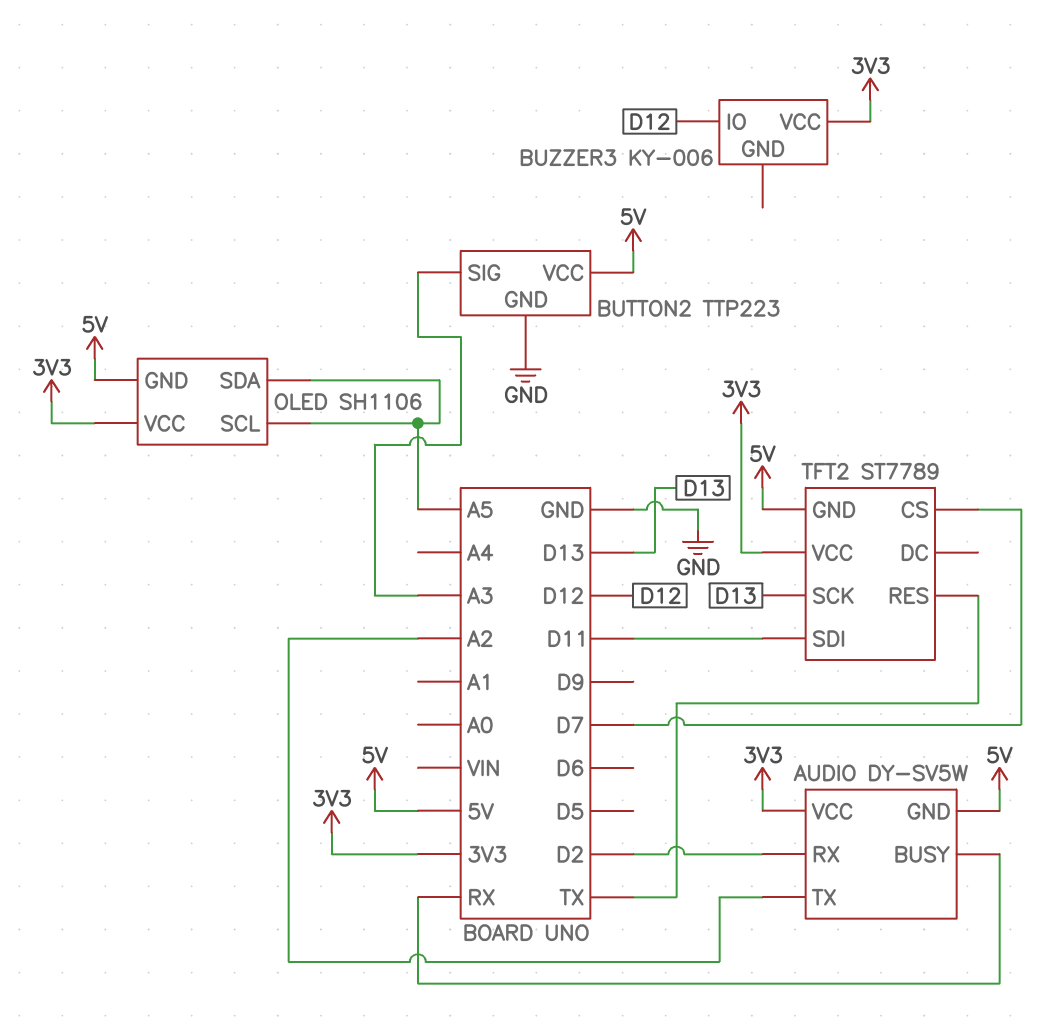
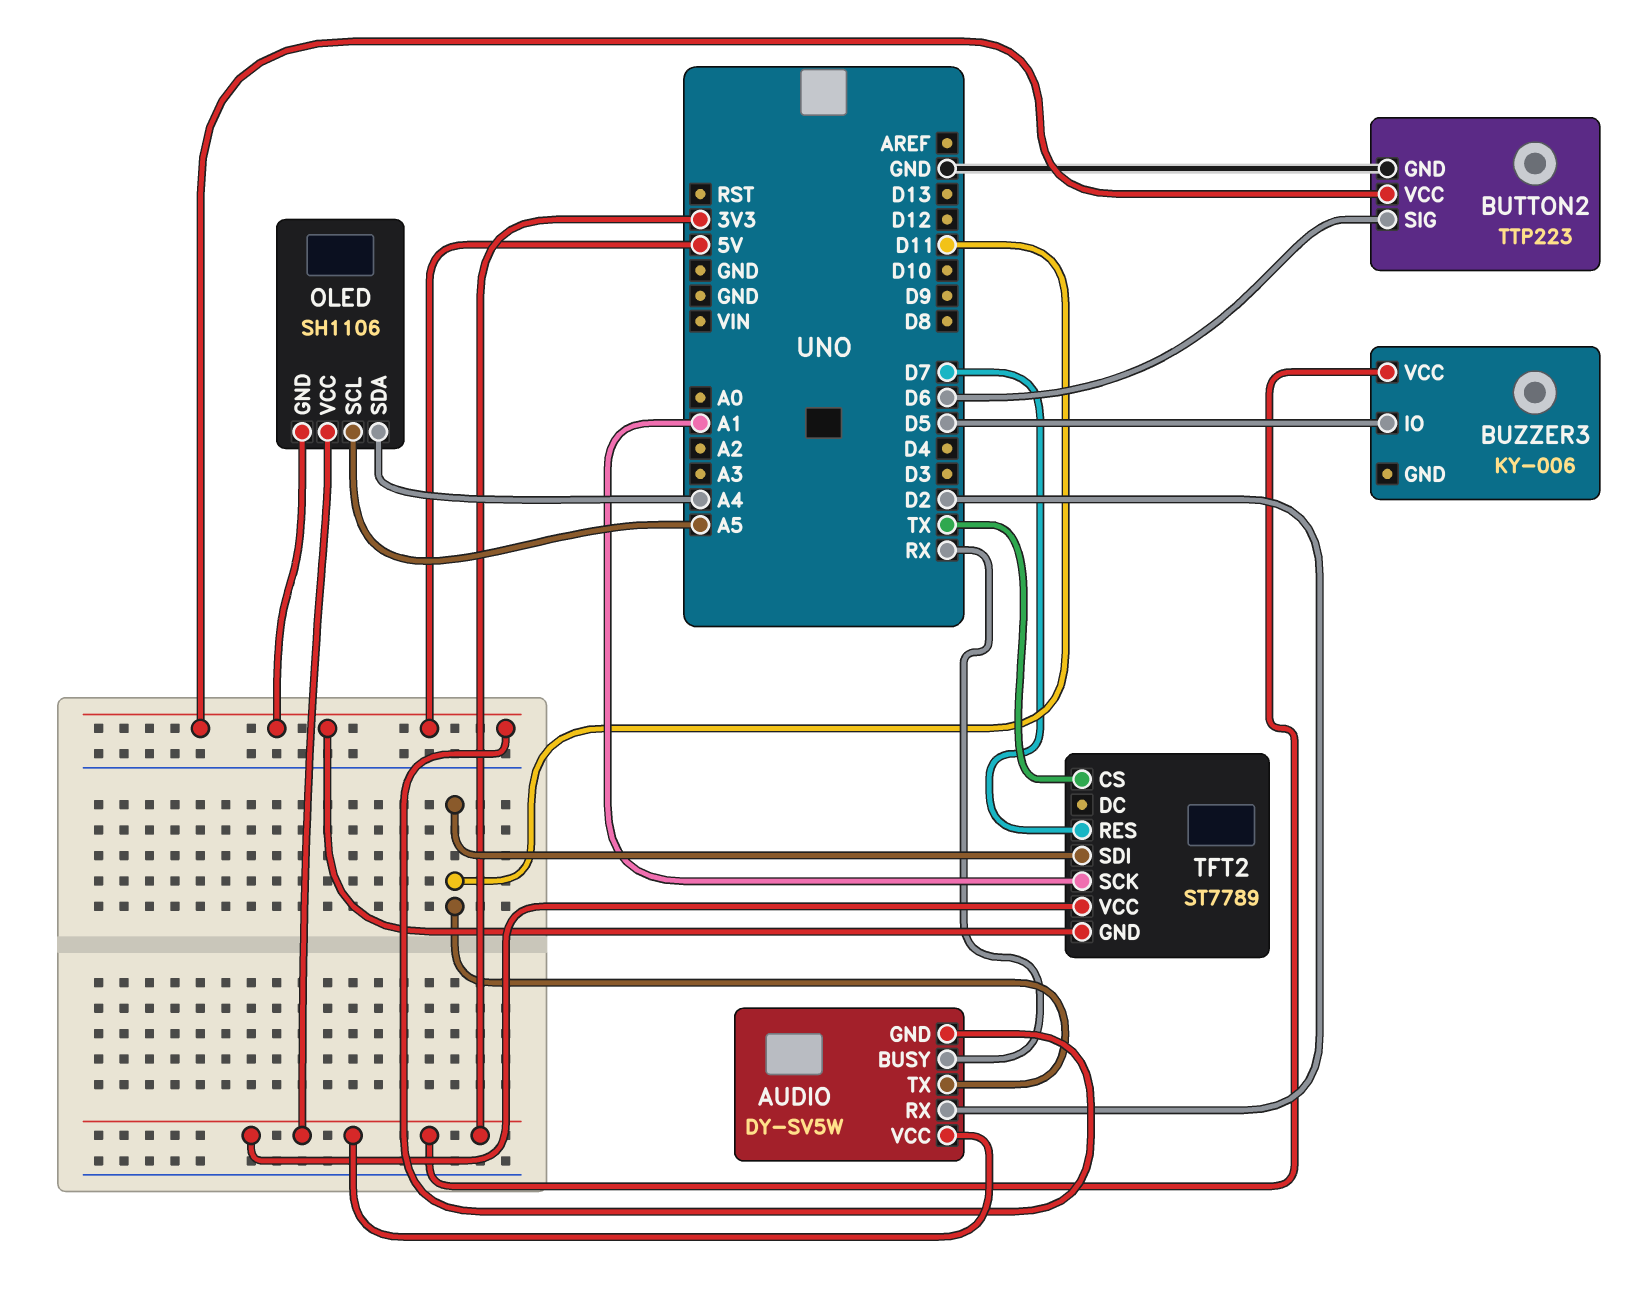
AUDIO pin TX: A2 -> D11
BUTTON2 pin SIG: A3 -> D6
BUZZER3 pin IO: D12 -> D5
OLED pin SDA: A5 -> A4
TFT2 pin CS: D7 -> TX
TFT2 pin RES: TX -> D7
TFT2 pin SCK: D13 -> A1

